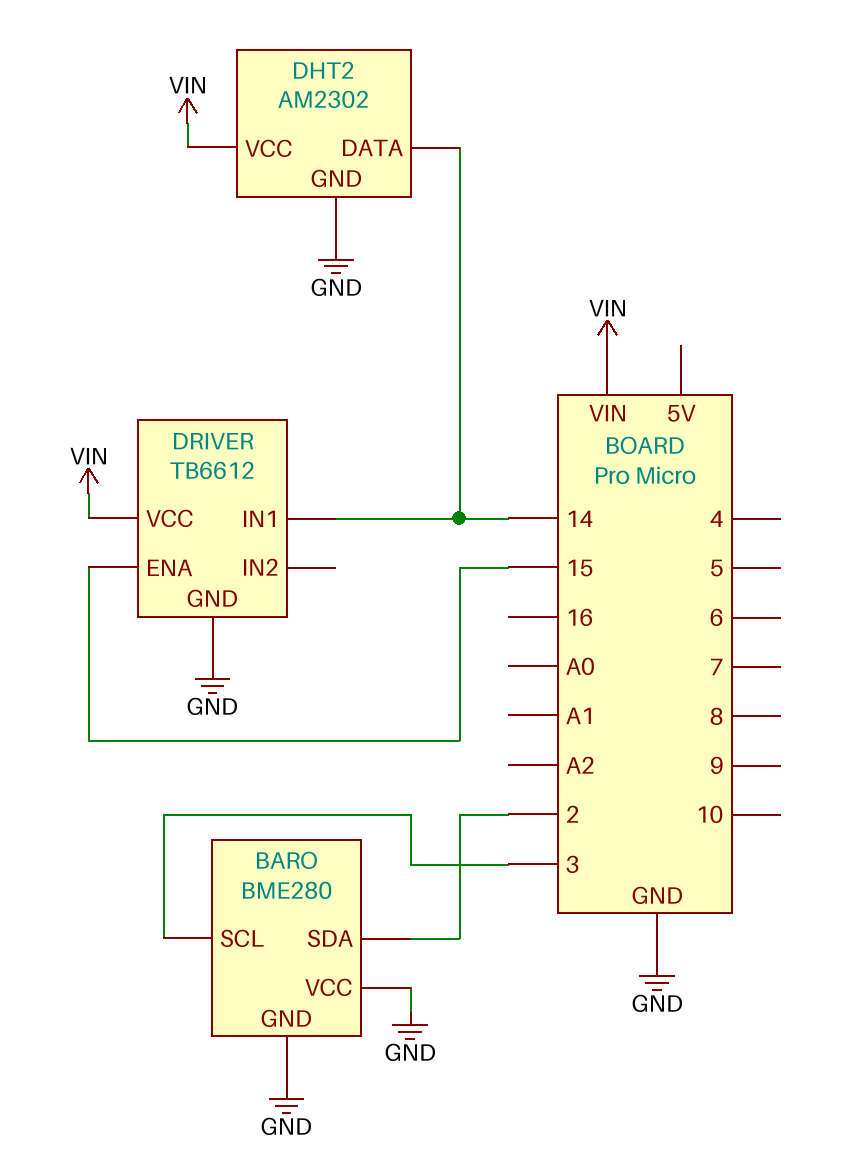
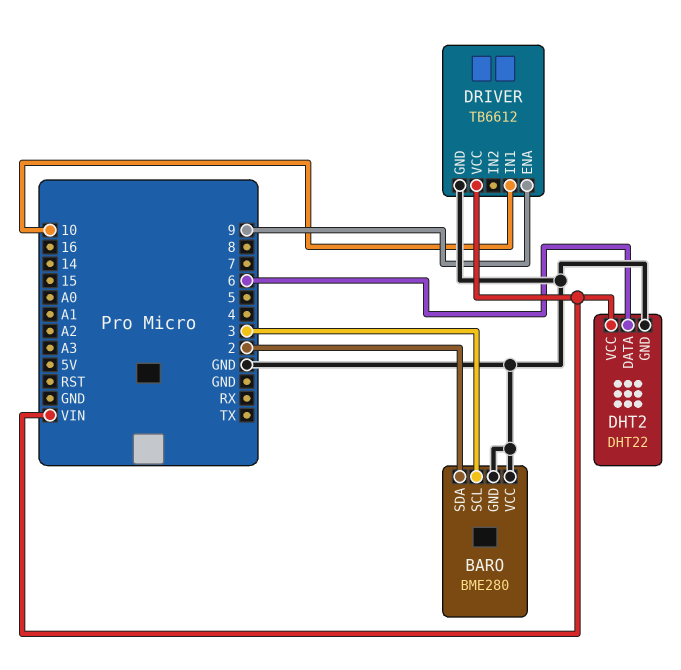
DHT2: AM2302 -> DHT22
DHT2 pin DATA: 14 -> 6
DRIVER pin ENA: 15 -> 9
DRIVER pin IN1: 14 -> 10

